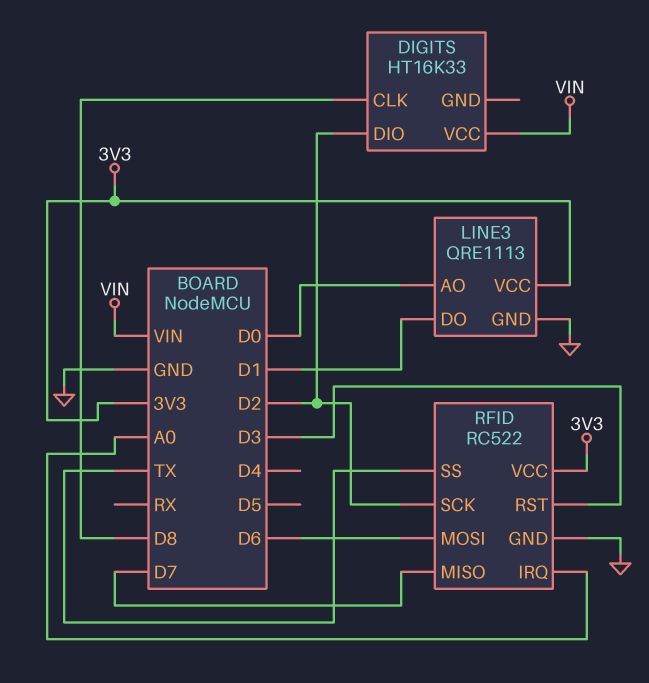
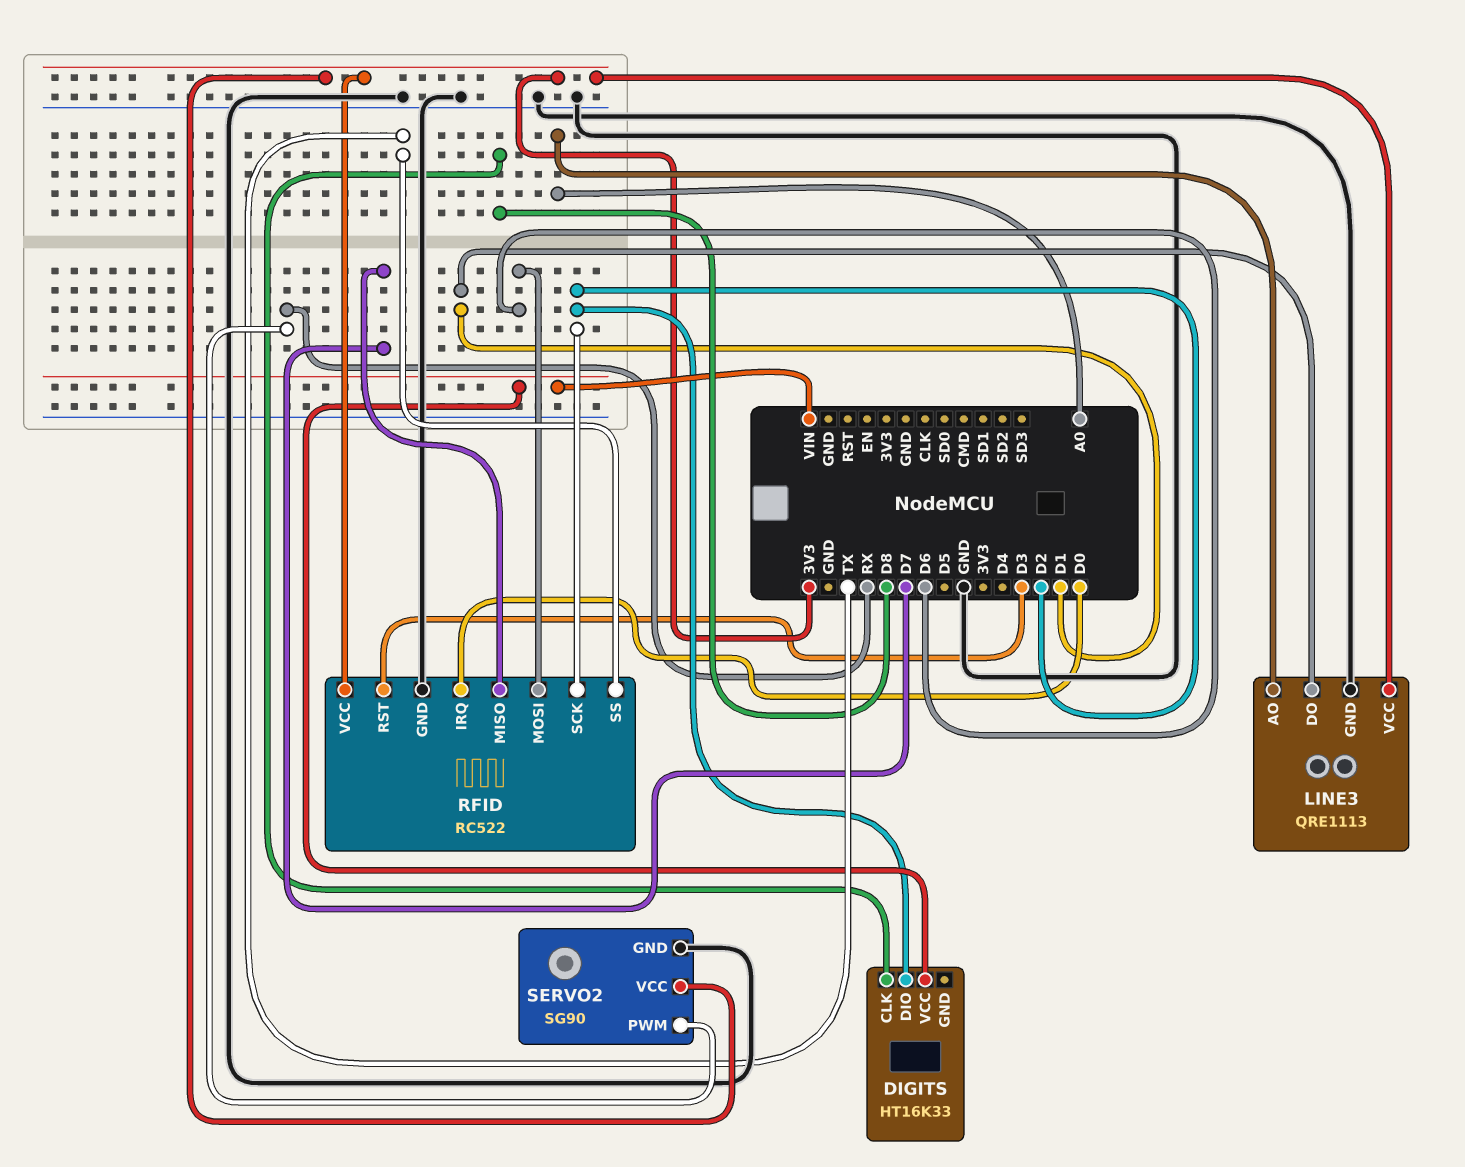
LINE3 pin AO: D0 -> A0
RFID pin IRQ: A0 -> D0
SERVO2: none -> SG90
SERVO2 pin GND: none -> GND
SERVO2 pin PWM: none -> RX
SERVO2 pin VCC: none -> 3V3

